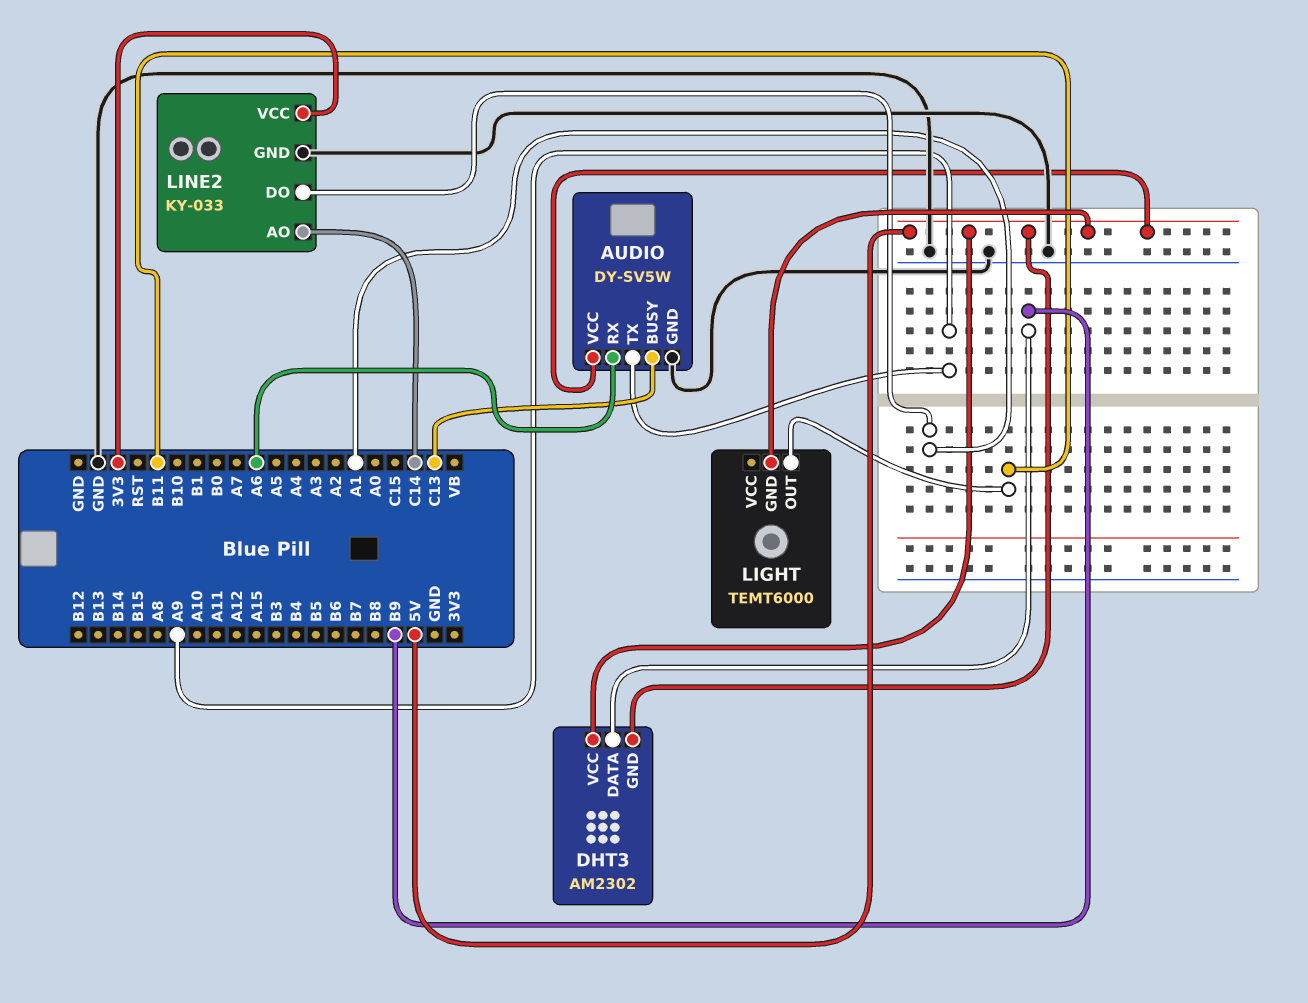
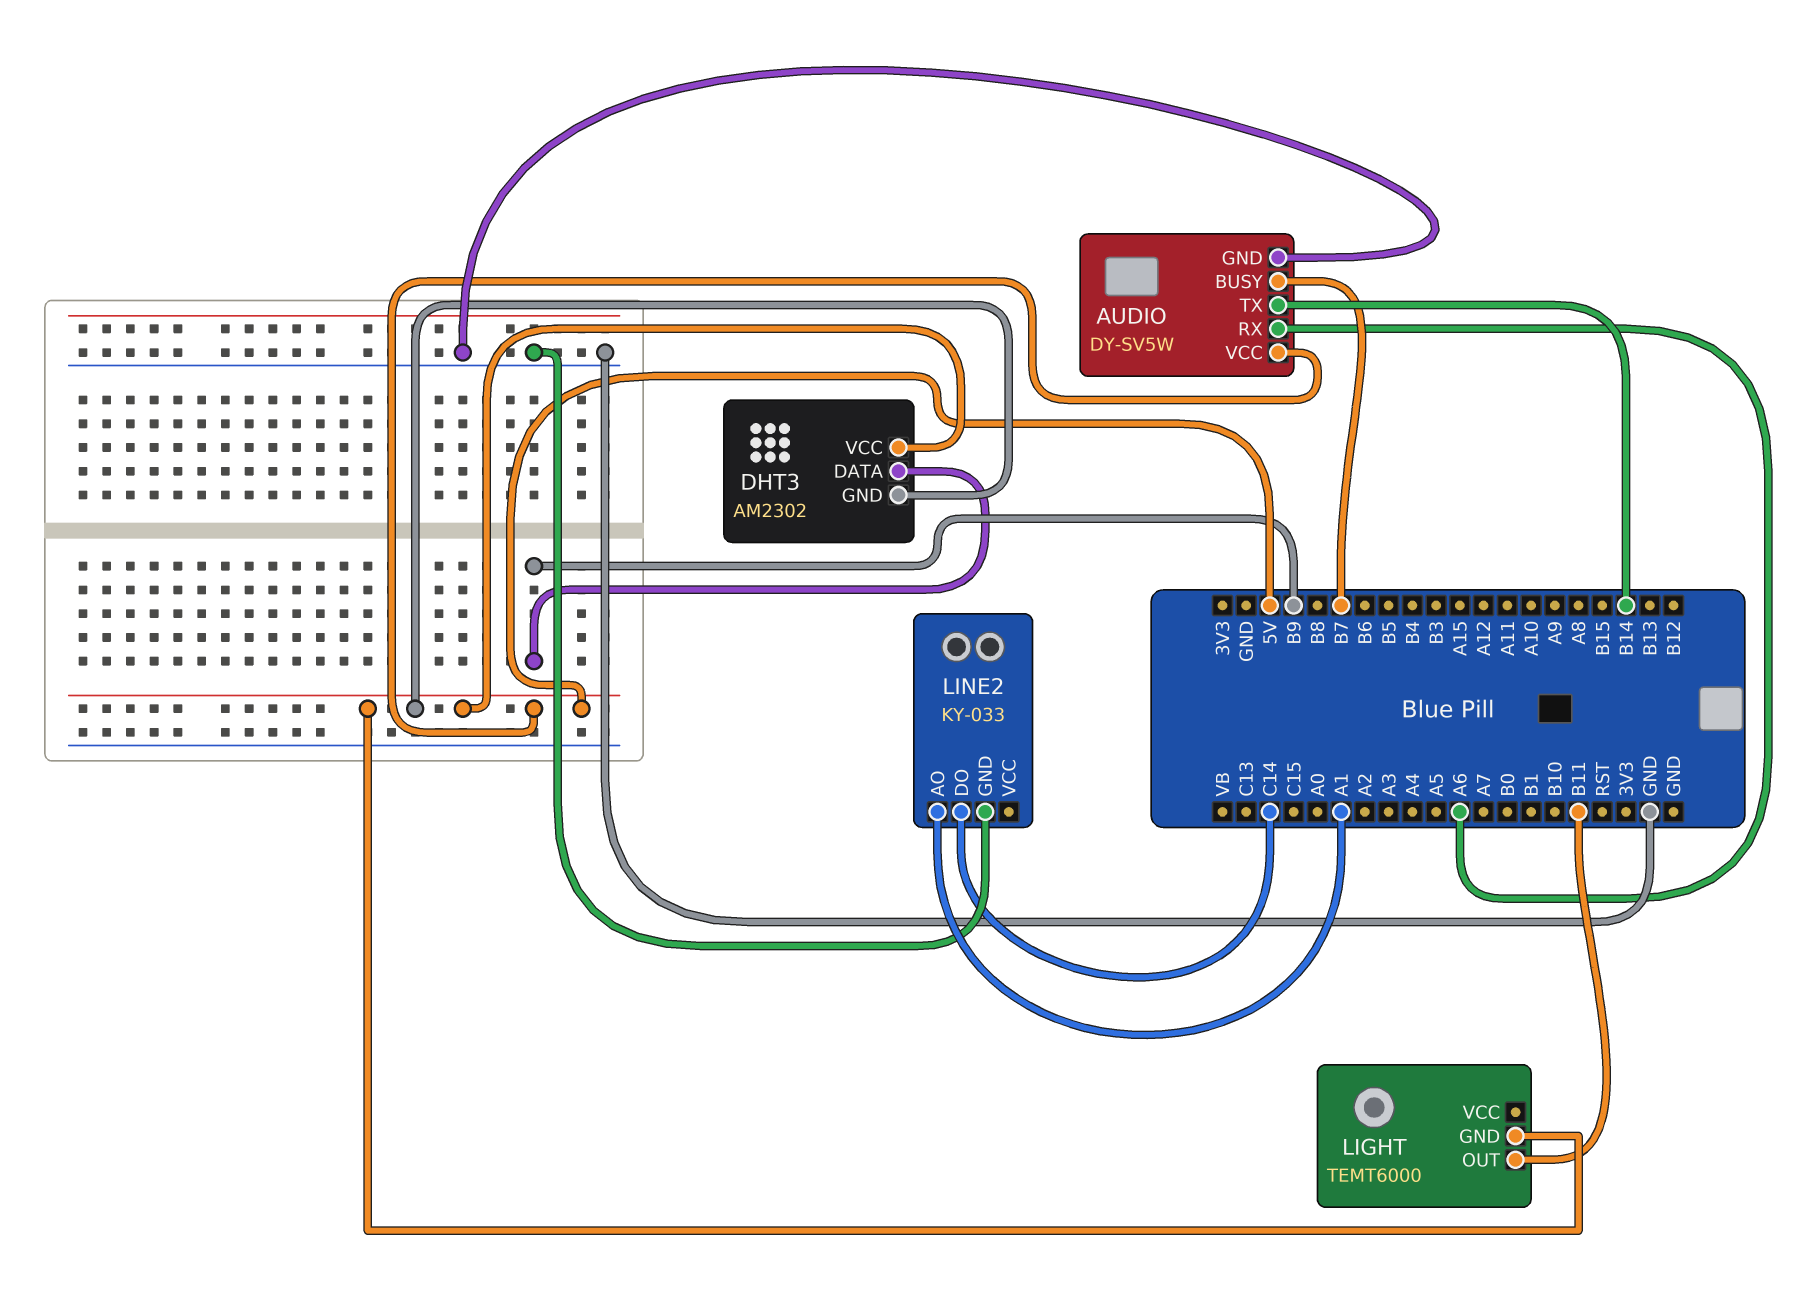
AUDIO pin BUSY: C13 -> B7
AUDIO pin TX: A9 -> B14
LINE2 pin AO: C14 -> A1
LINE2 pin DO: A1 -> C14
LINE2 pin VCC: 3V3 -> none

